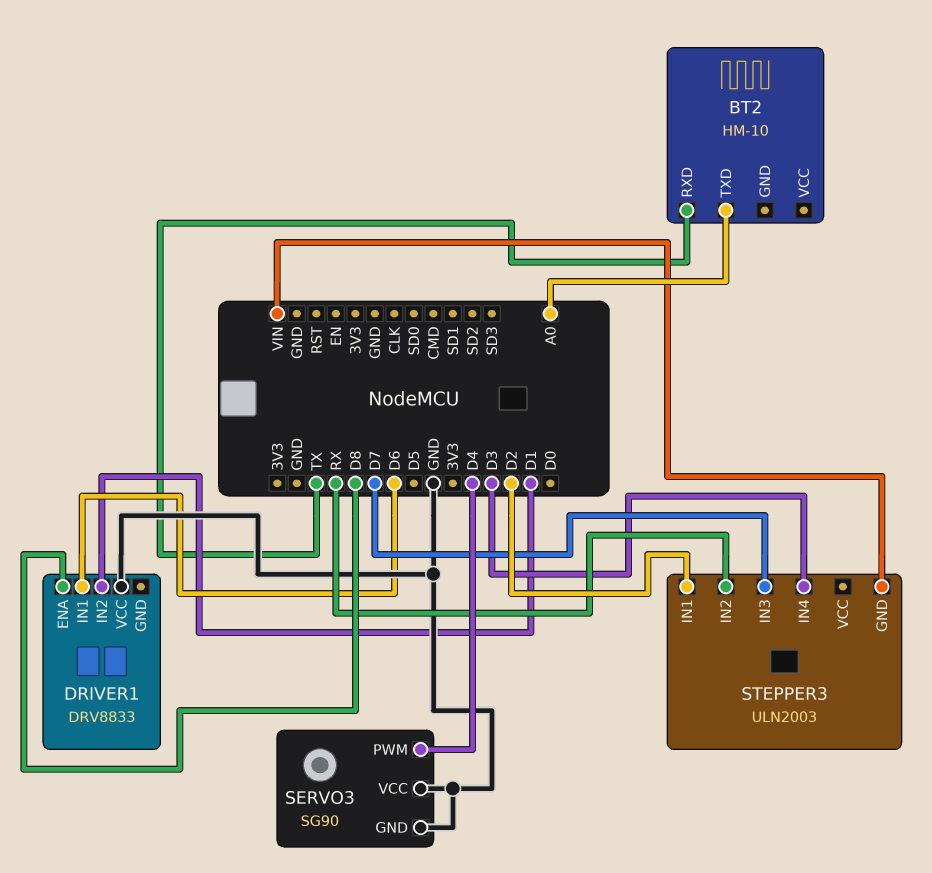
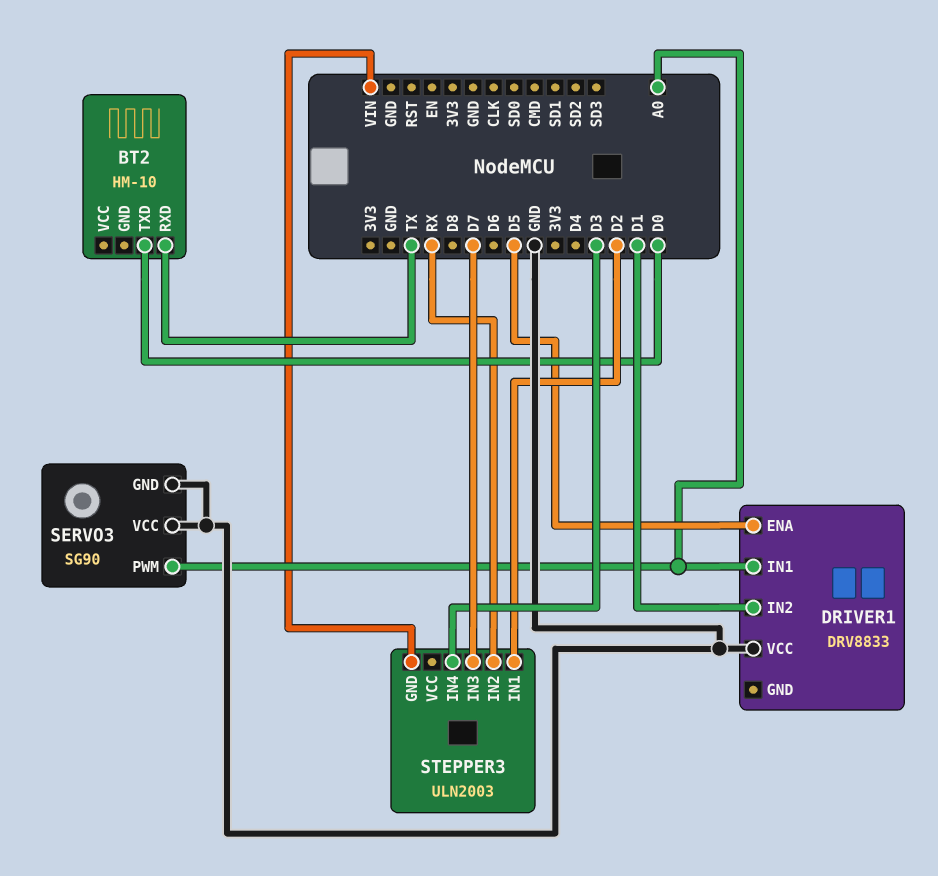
BT2 pin TXD: A0 -> D0
DRIVER1 pin ENA: D8 -> D5
DRIVER1 pin IN1: D6 -> A0
SERVO3 pin PWM: D4 -> A0

